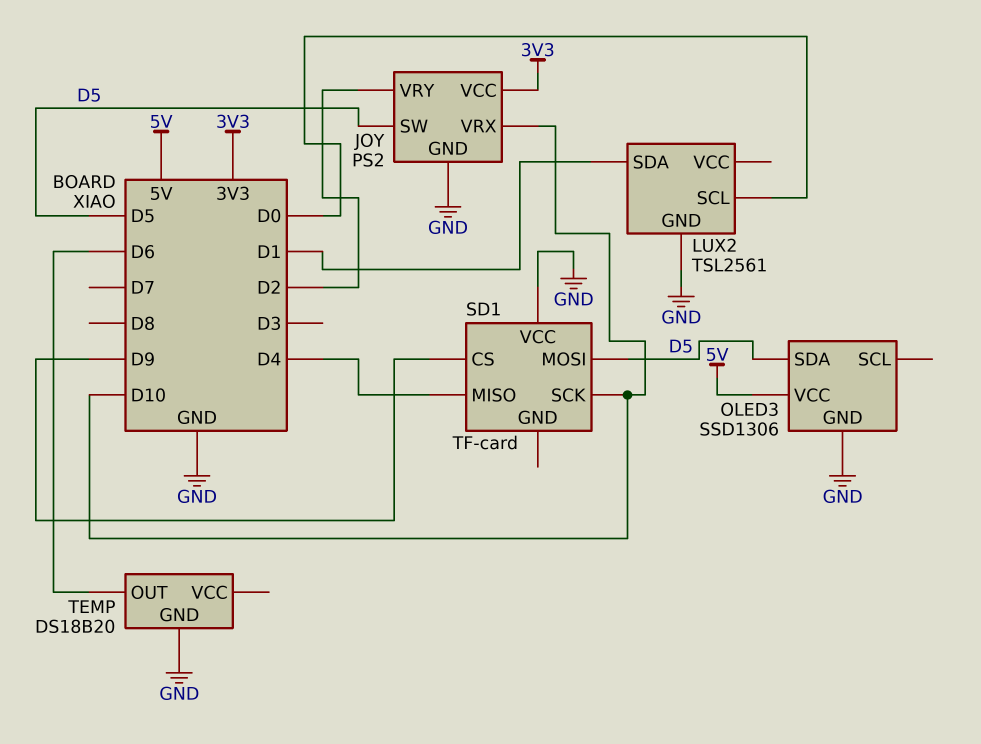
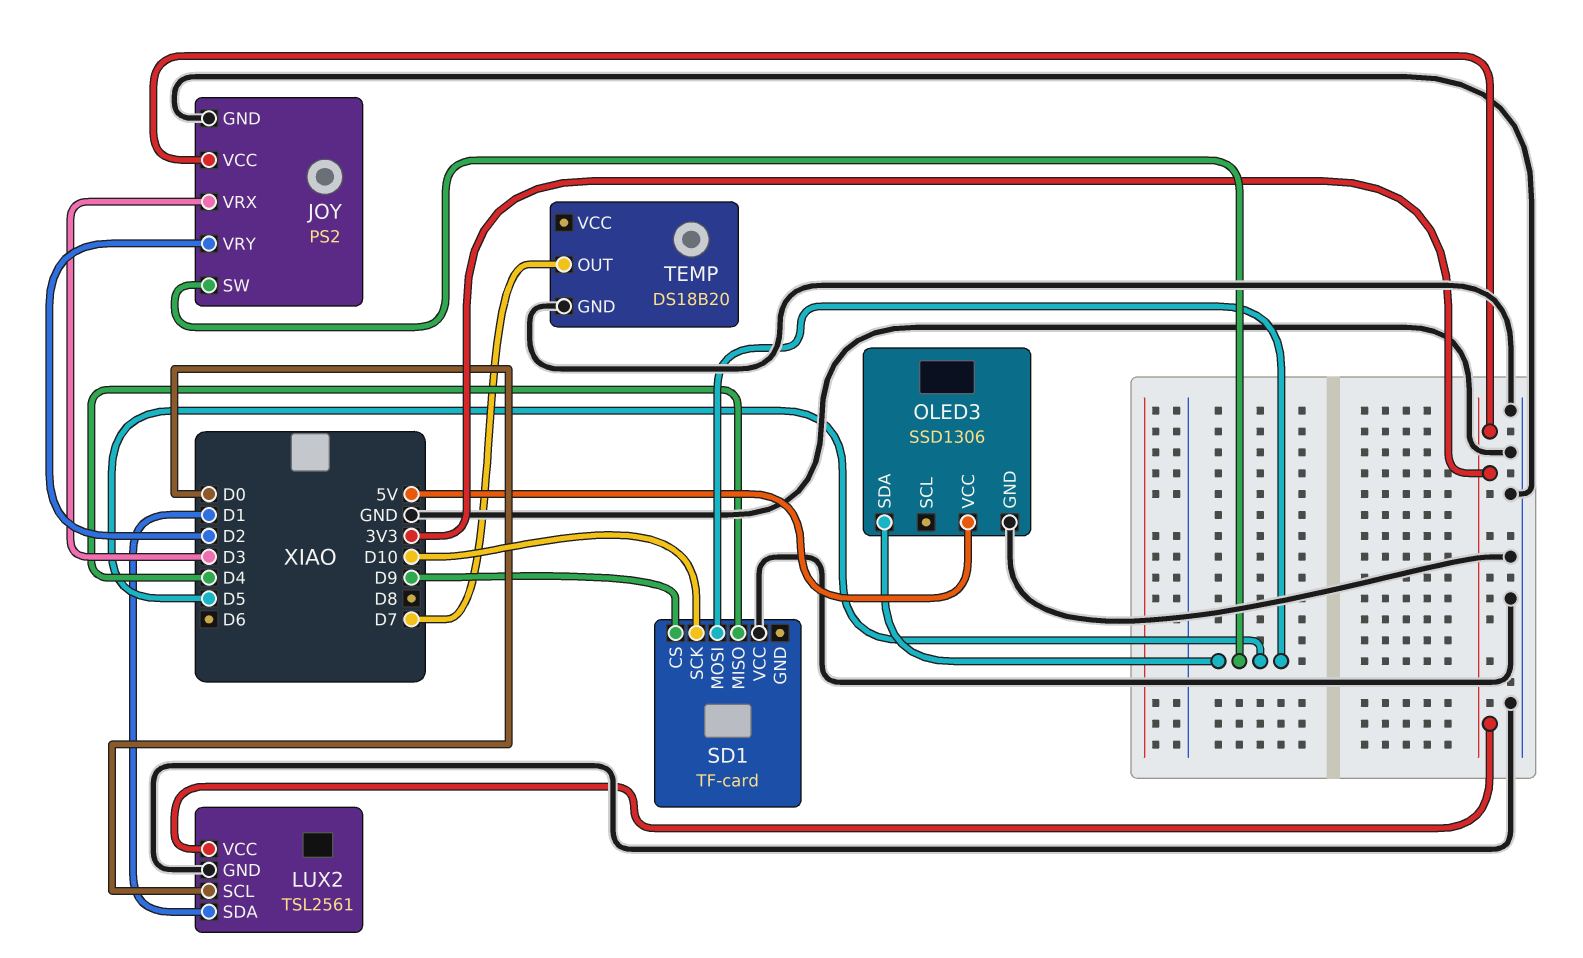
JOY pin VRX: D10 -> D3
LUX2 pin VCC: none -> 3V3
TEMP pin OUT: D6 -> D7

